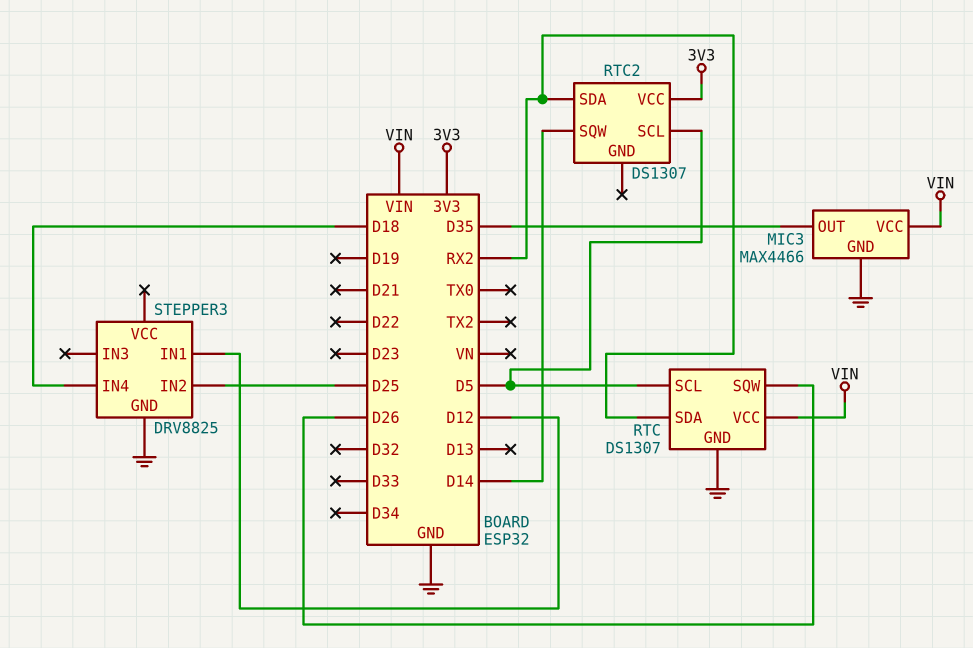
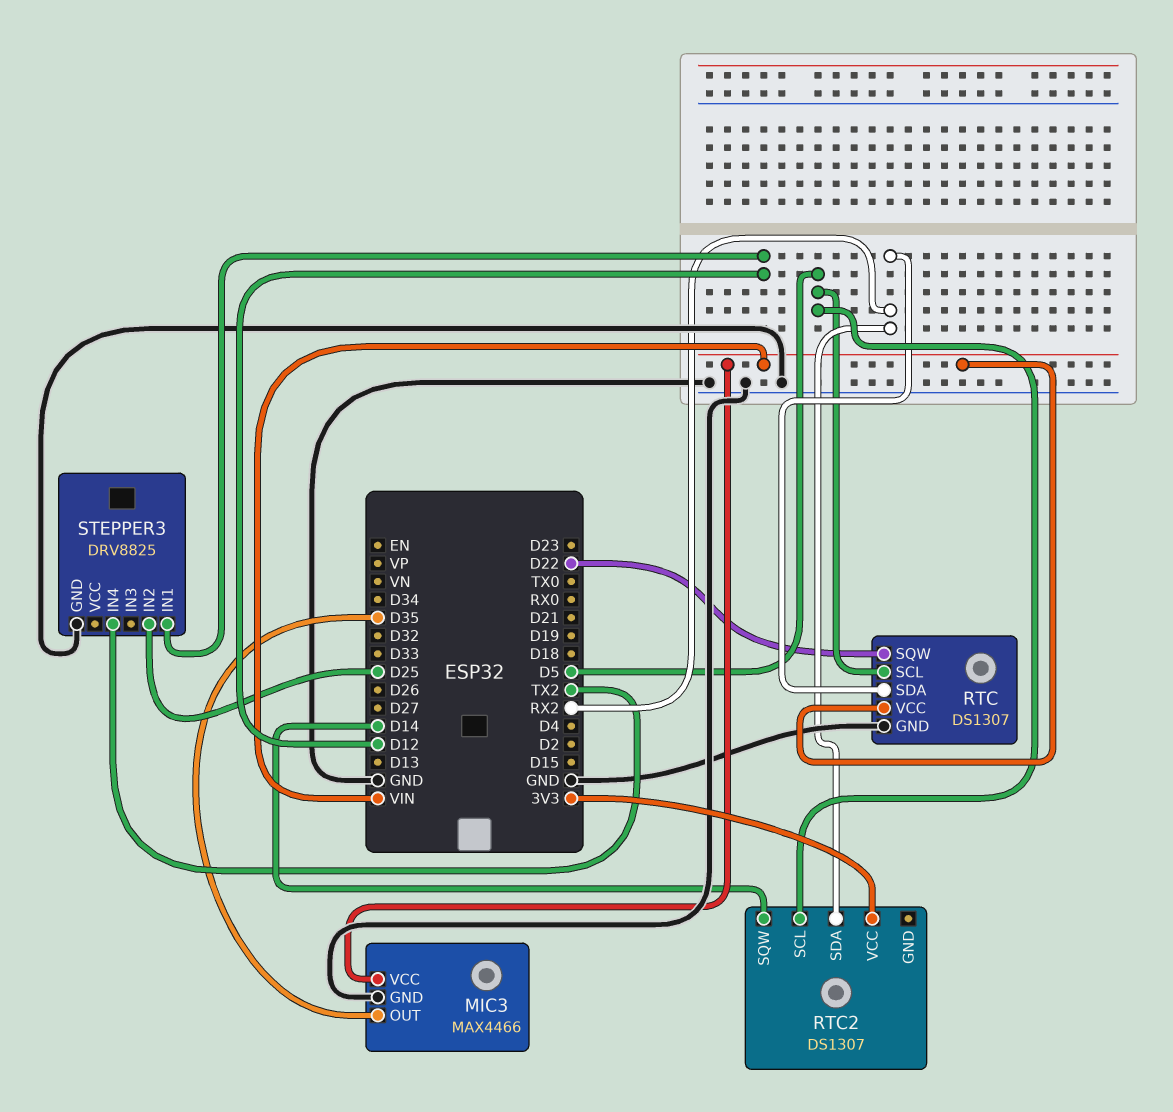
RTC pin SQW: D26 -> D22
STEPPER3 pin IN4: D18 -> TX2

